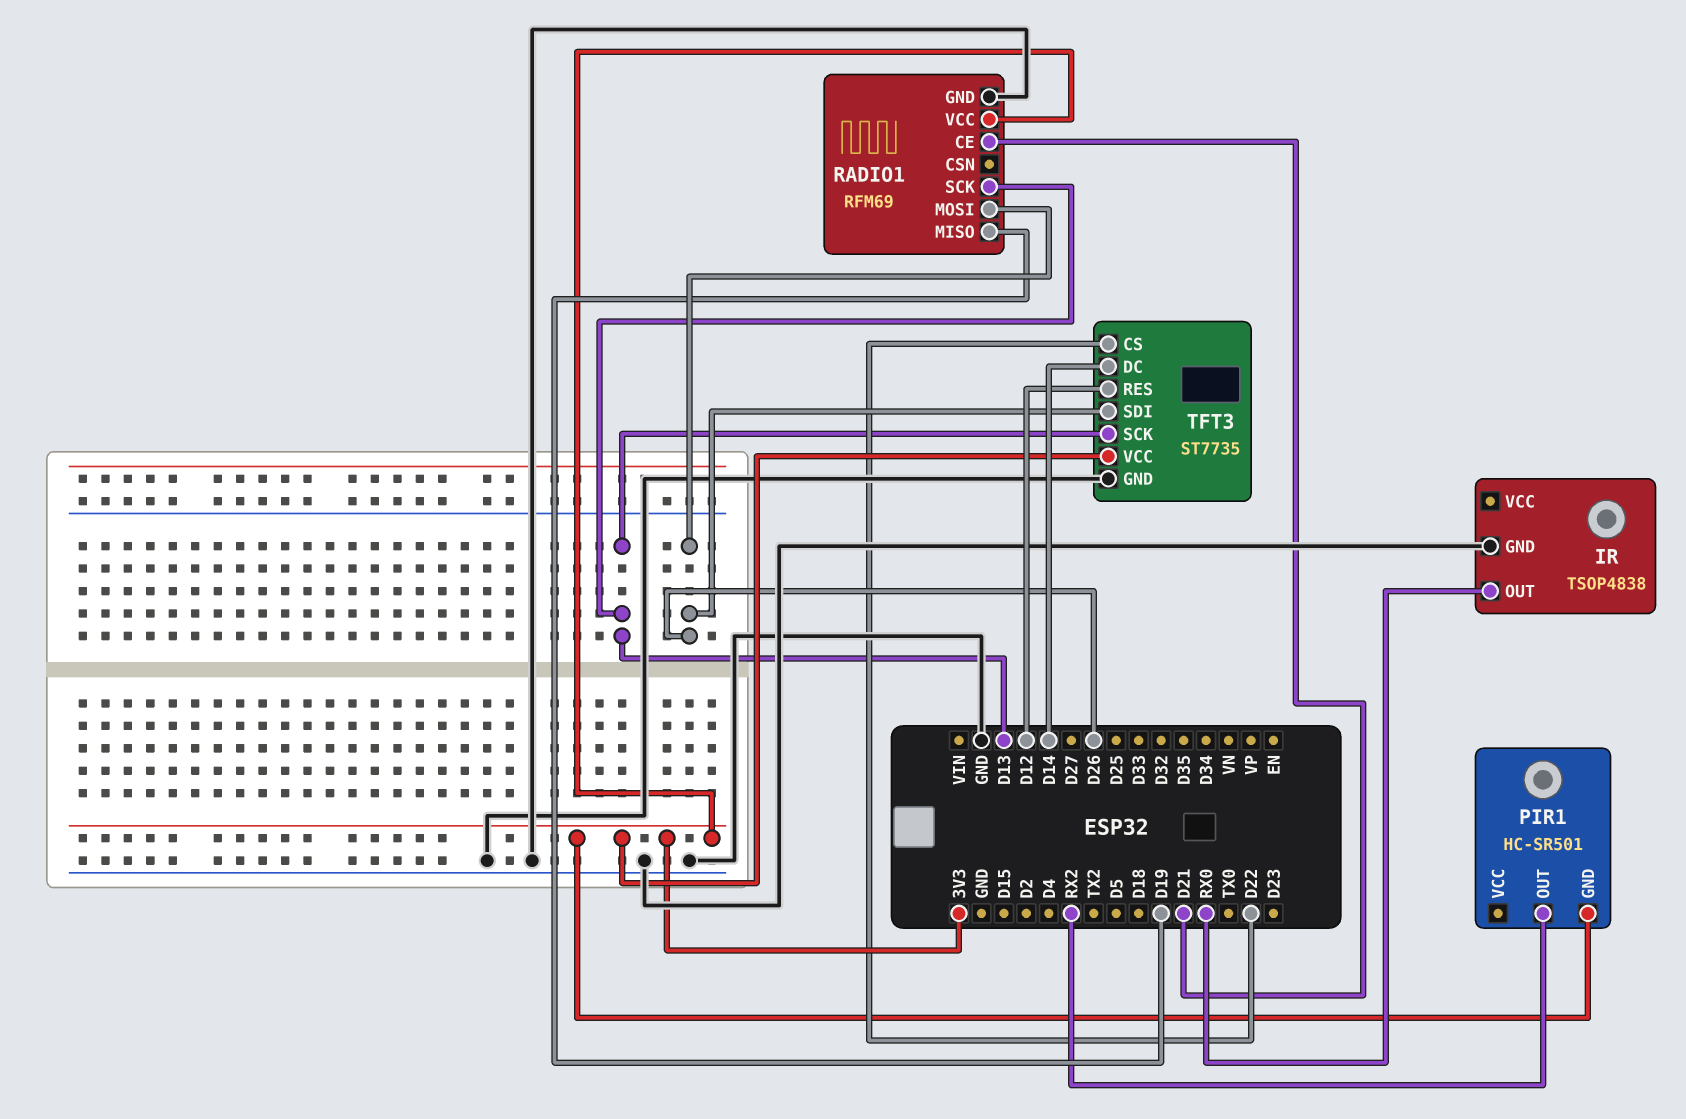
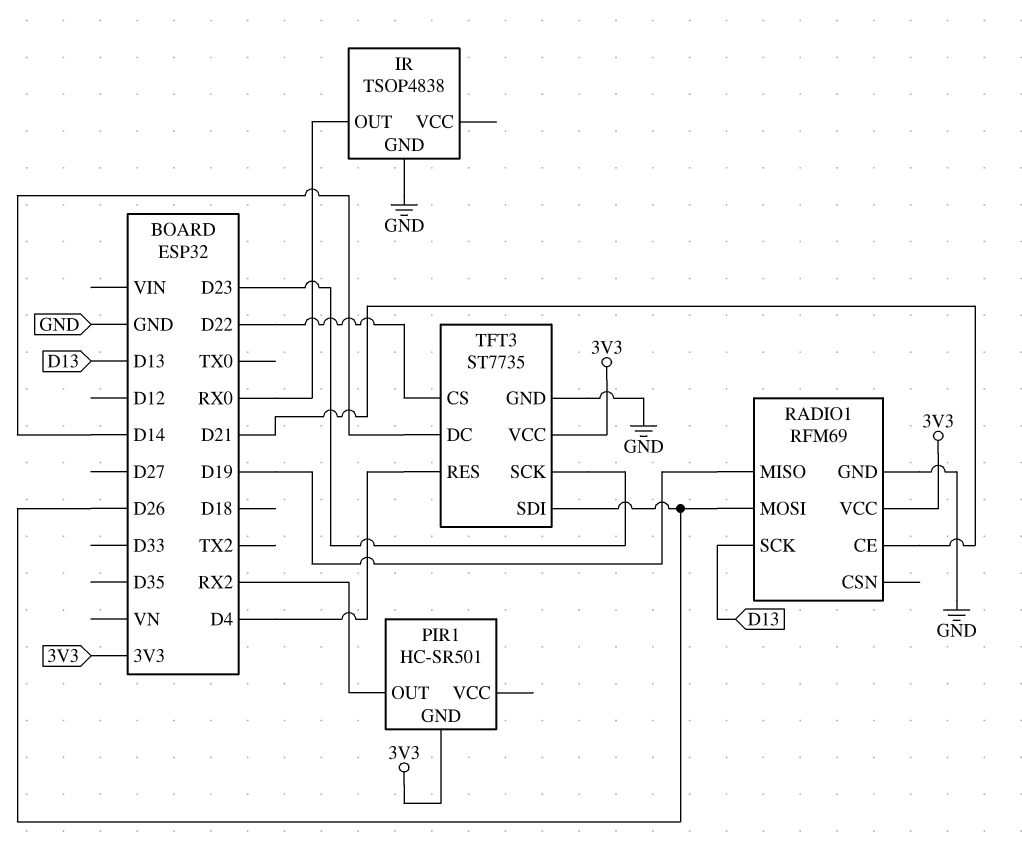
TFT3 pin RES: D12 -> D4
TFT3 pin SCK: D13 -> D23

